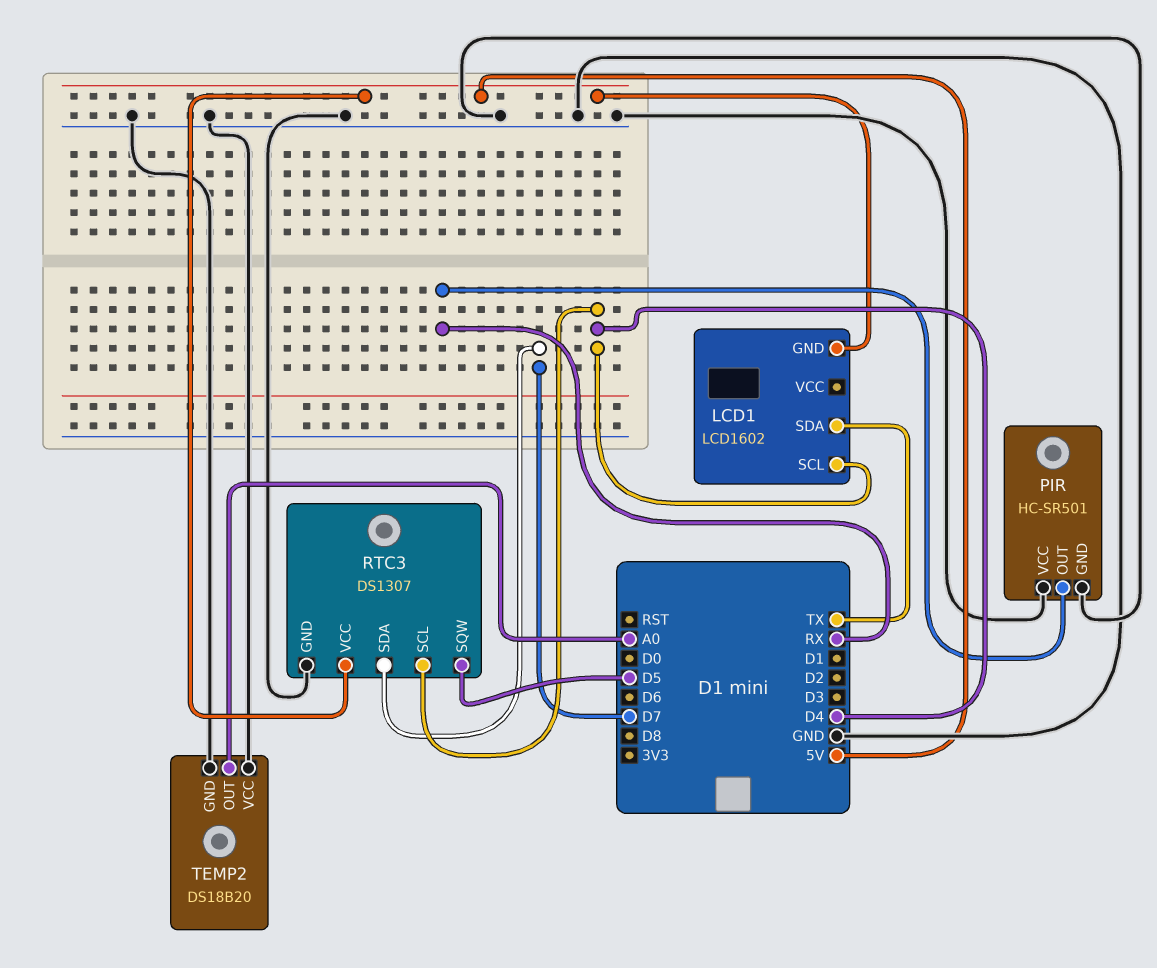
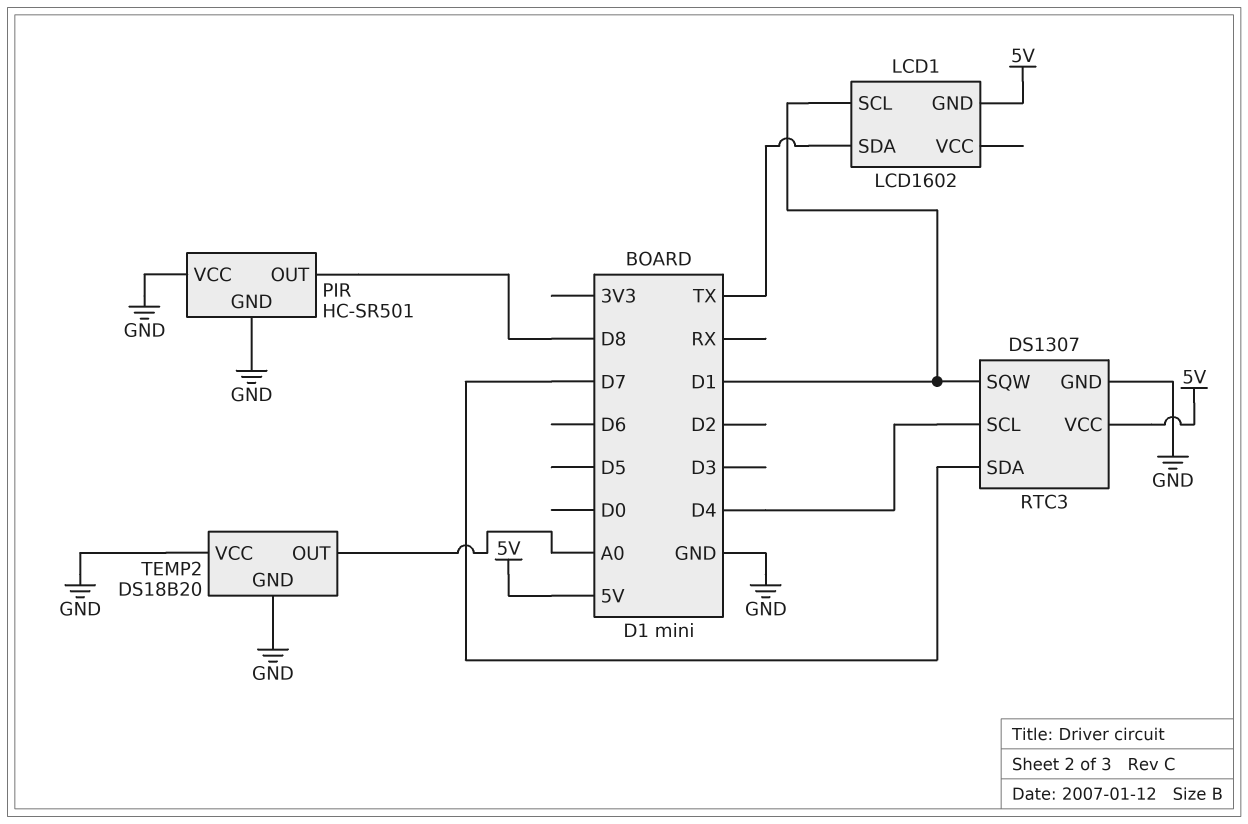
LCD1 pin SCL: D4 -> D1
PIR pin OUT: RX -> D8
RTC3 pin SQW: D5 -> D1

